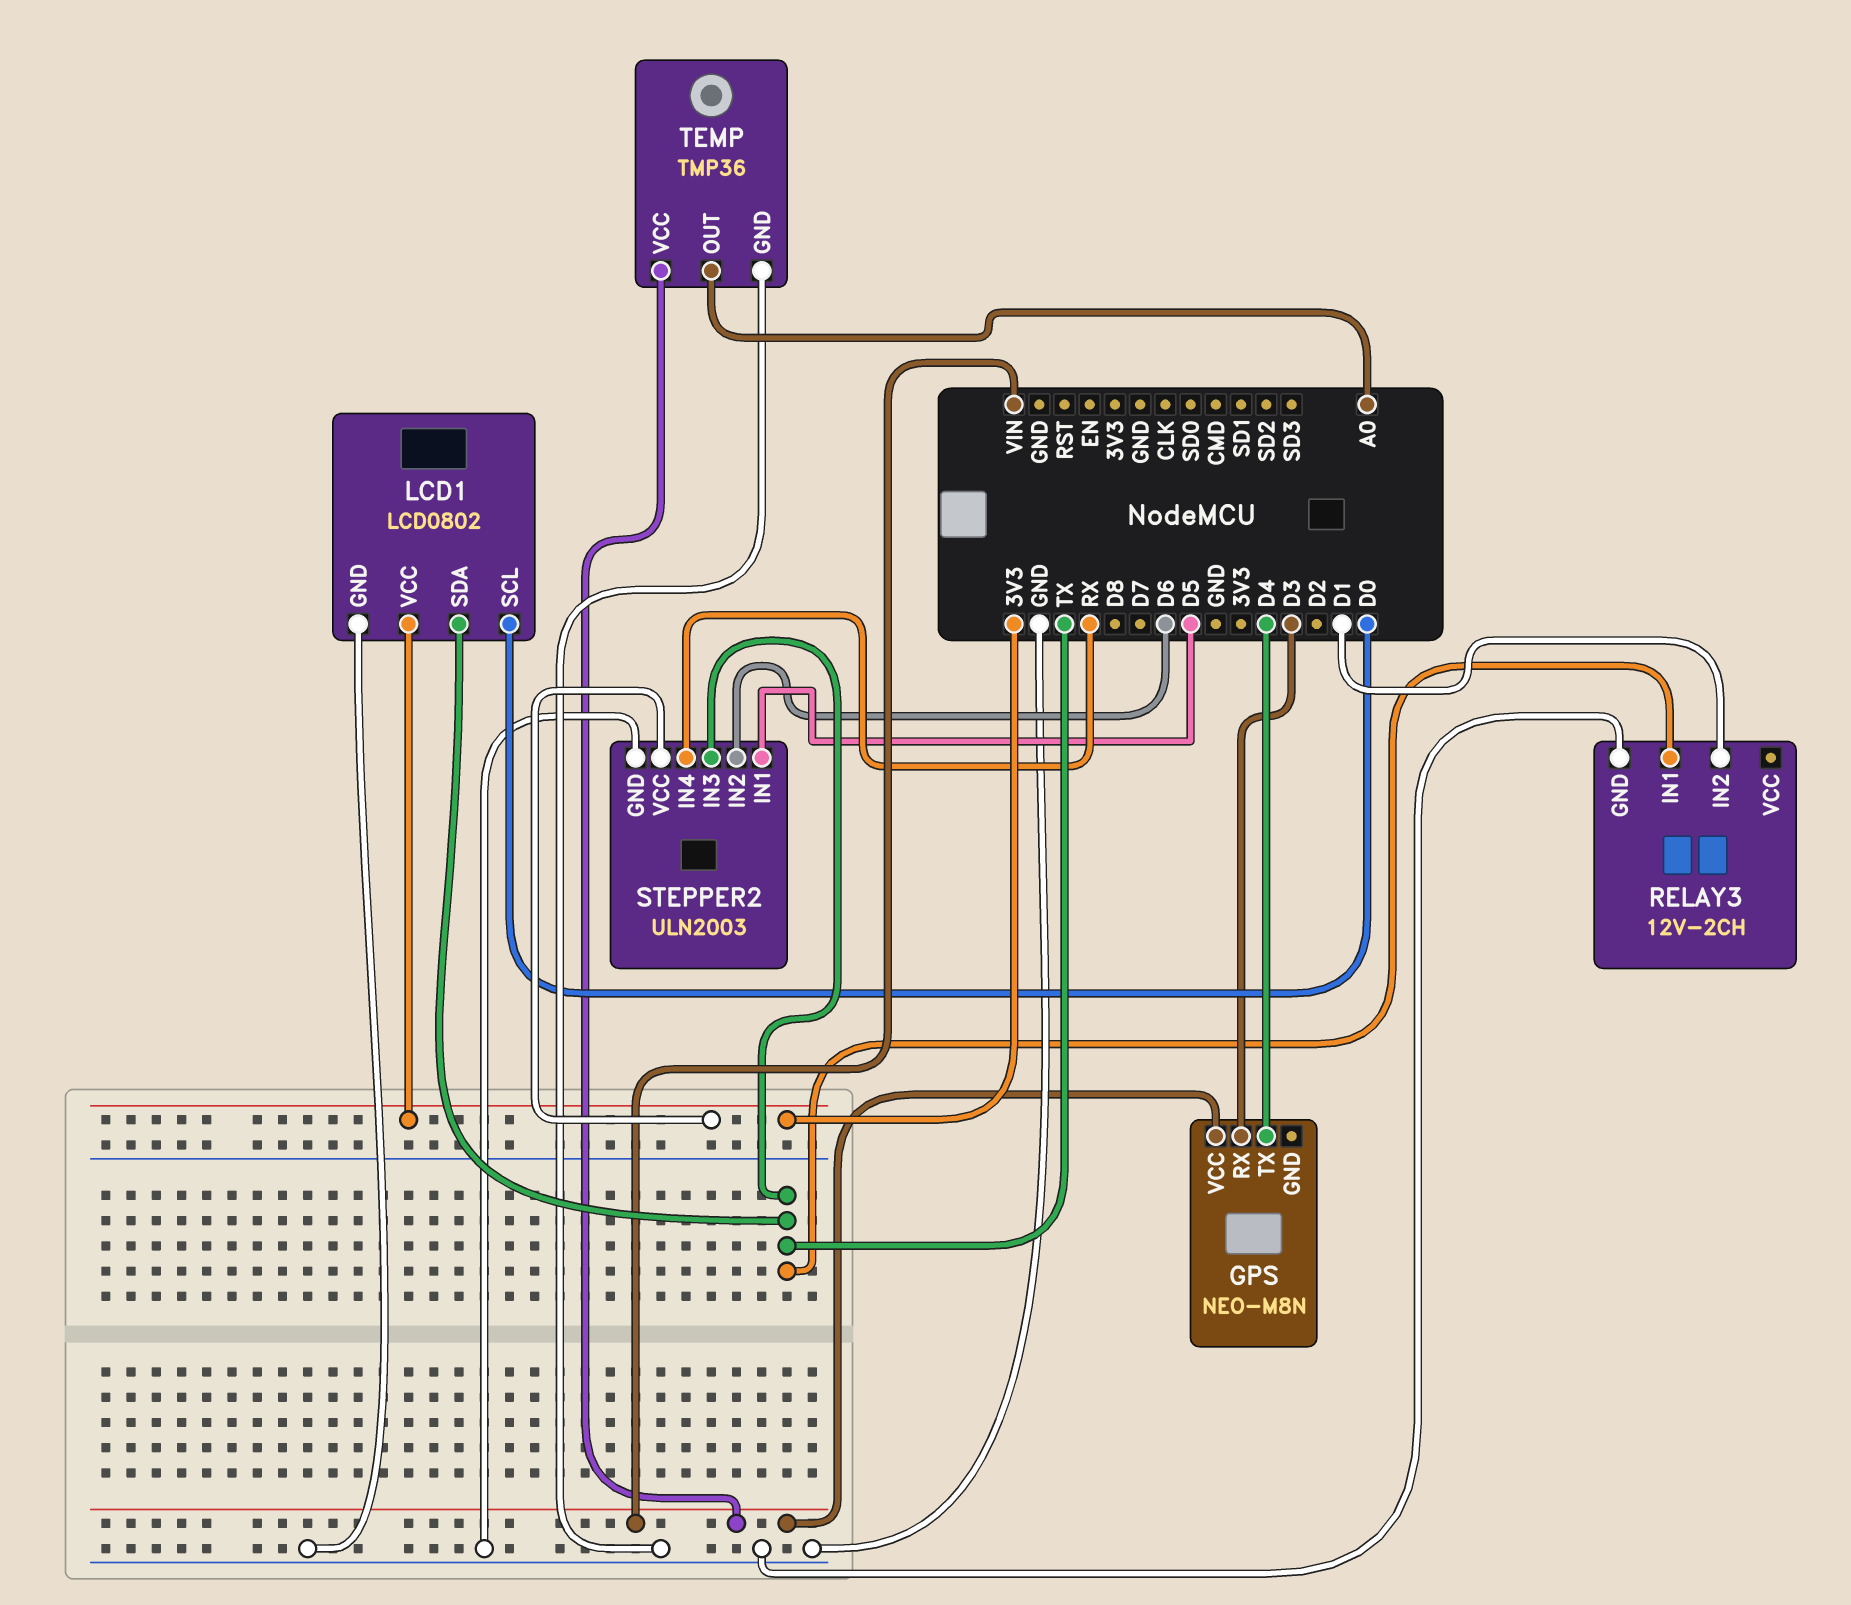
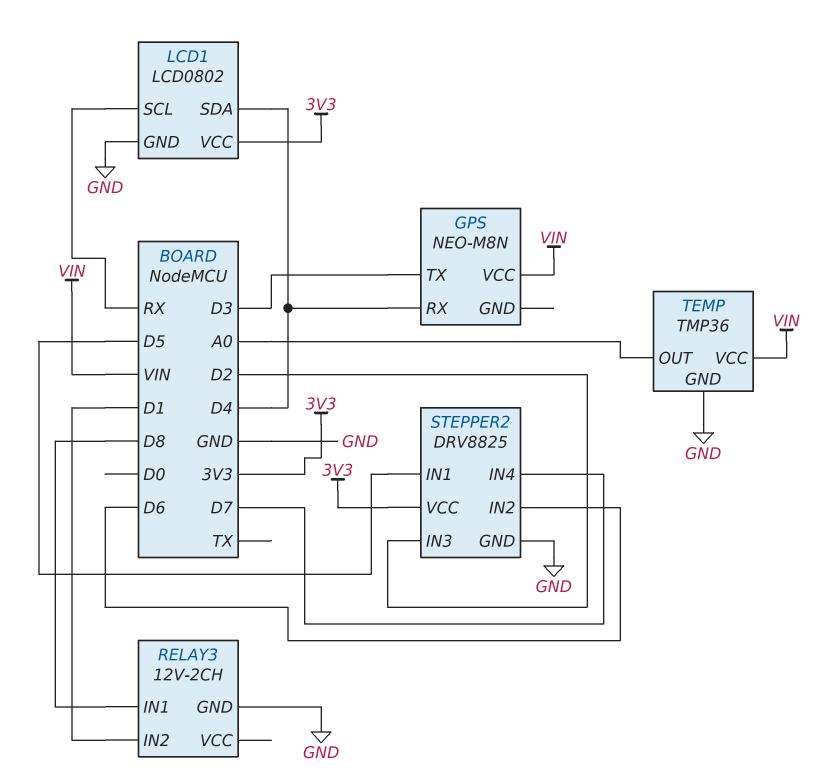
GPS pin RX: D3 -> D4
GPS pin TX: D4 -> D3
LCD1 pin SCL: D0 -> RX
LCD1 pin SDA: TX -> D4
RELAY3 pin IN1: TX -> D8
STEPPER2: ULN2003 -> DRV8825
STEPPER2 pin IN3: TX -> D2
STEPPER2 pin IN4: RX -> D7

